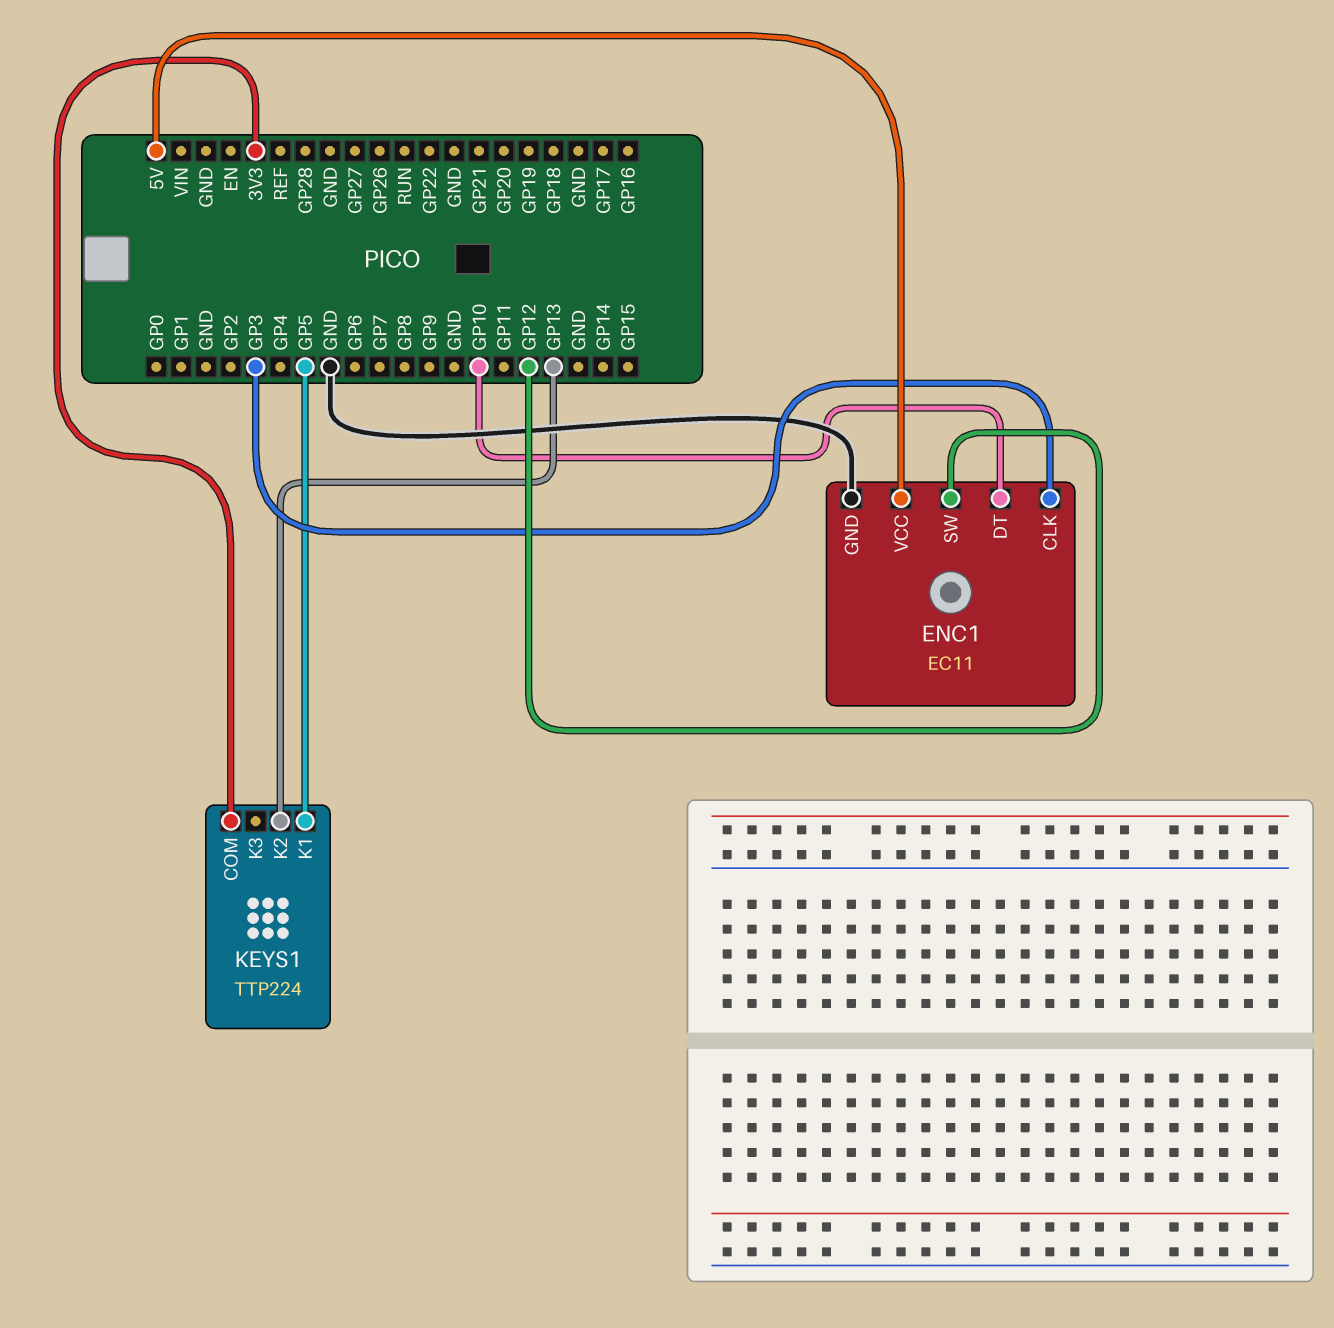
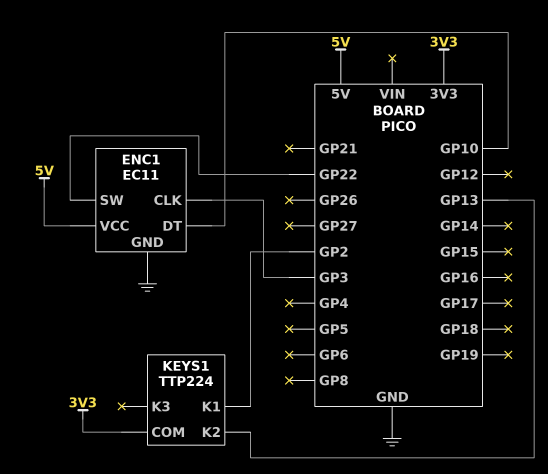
ENC1 pin SW: GP12 -> GP22
KEYS1 pin K1: GP5 -> GP2

